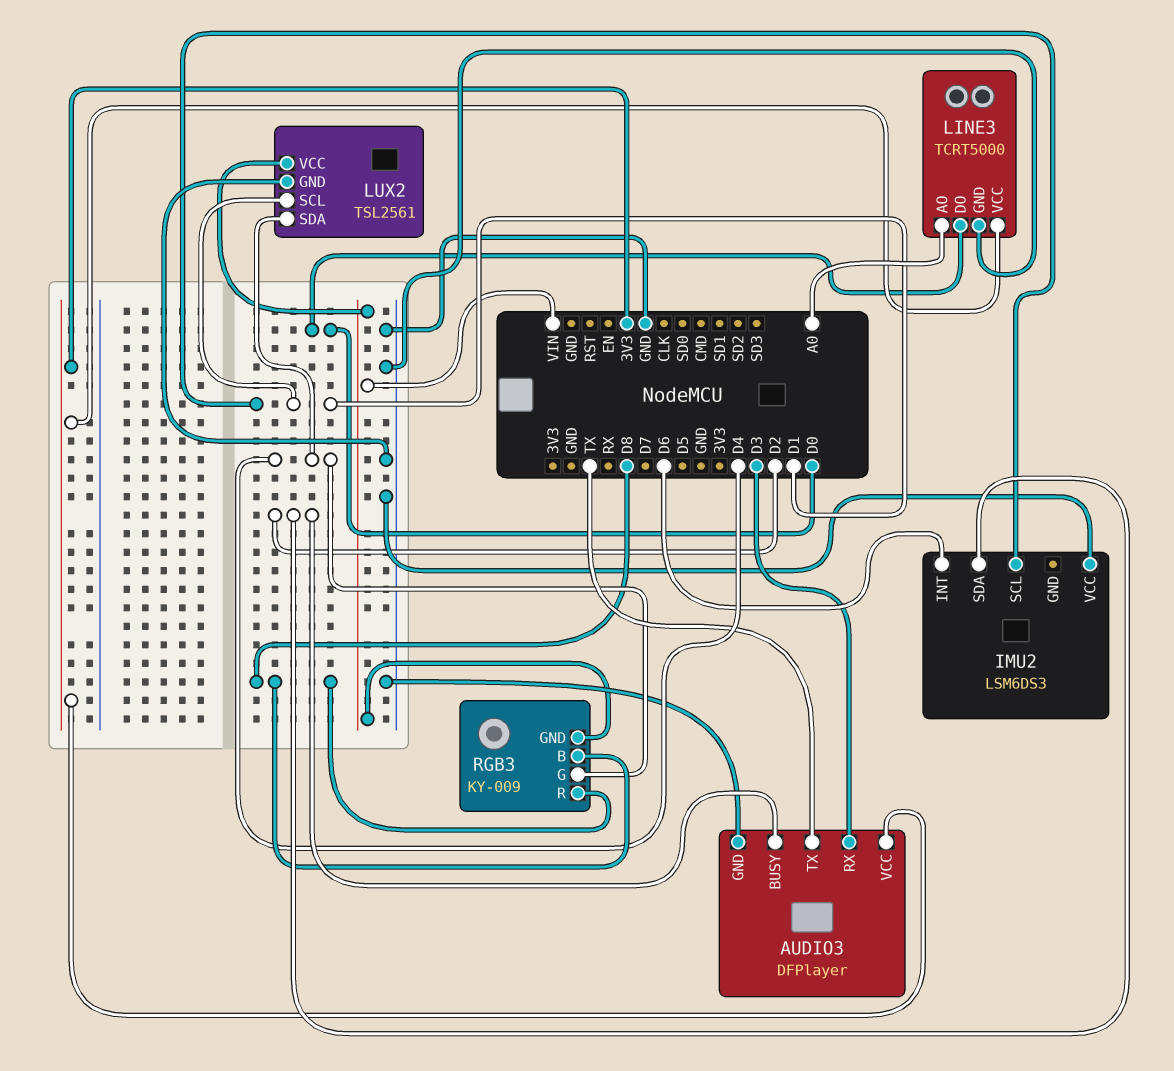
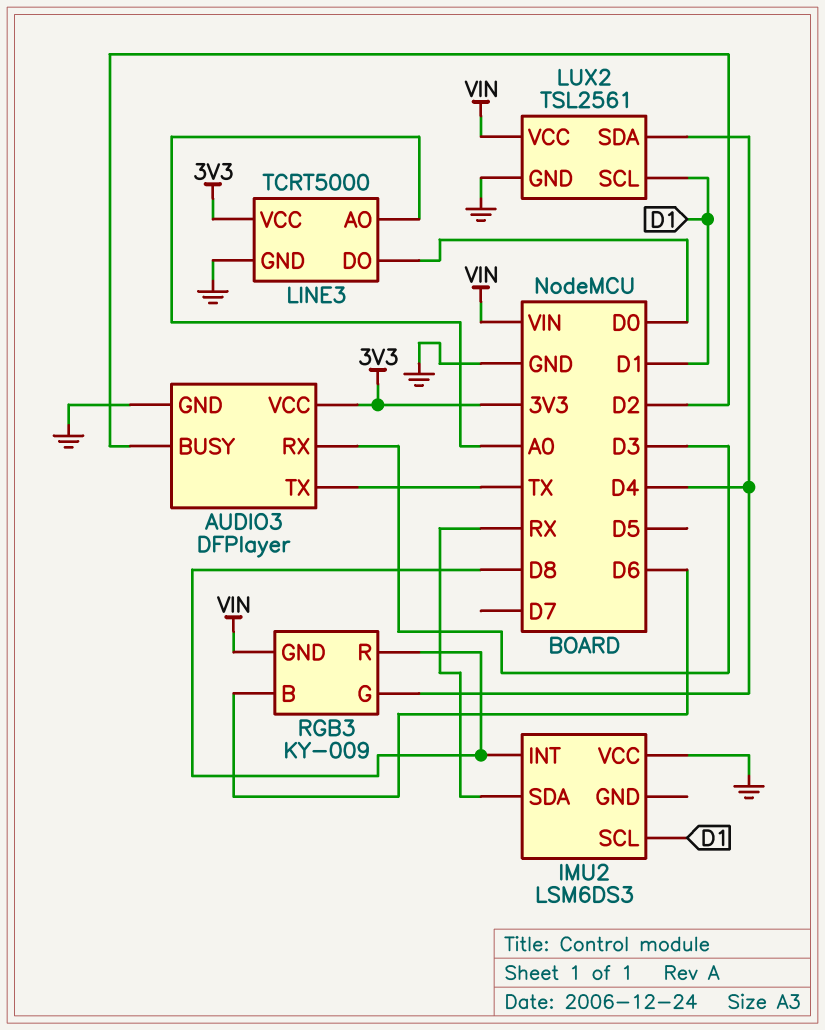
IMU2 pin INT: D6 -> D8
IMU2 pin SDA: D2 -> RX
RGB3 pin B: D8 -> D6

